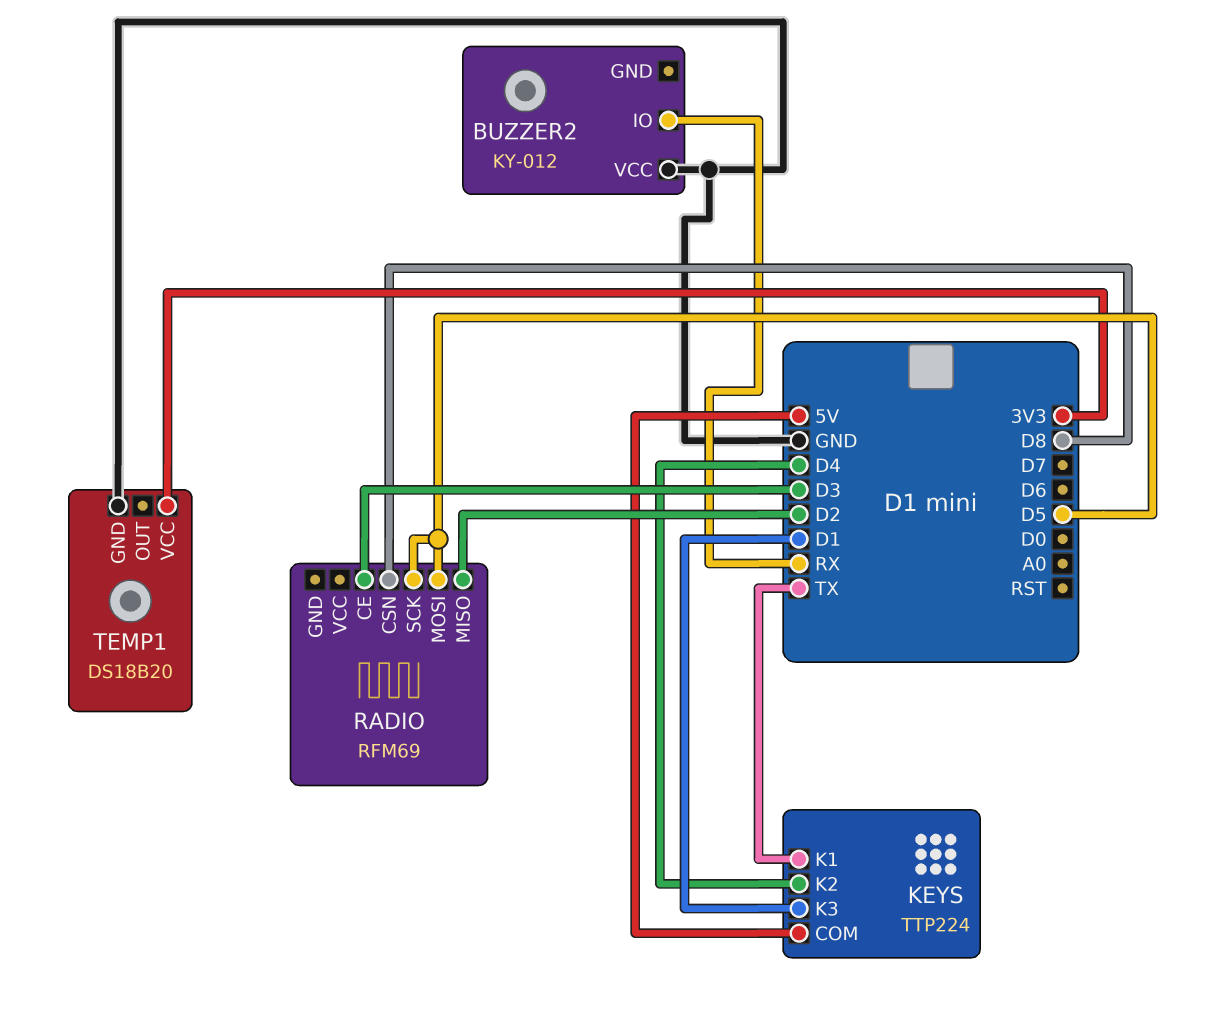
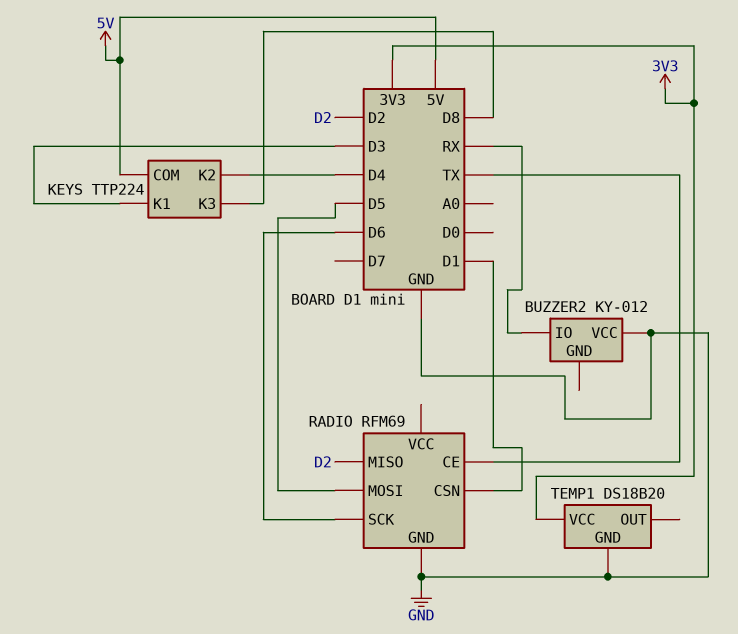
KEYS pin K1: TX -> D3
KEYS pin K3: D1 -> D8
RADIO pin CE: D3 -> TX
RADIO pin CSN: D8 -> D1
RADIO pin GND: none -> GND
RADIO pin SCK: D5 -> D6

